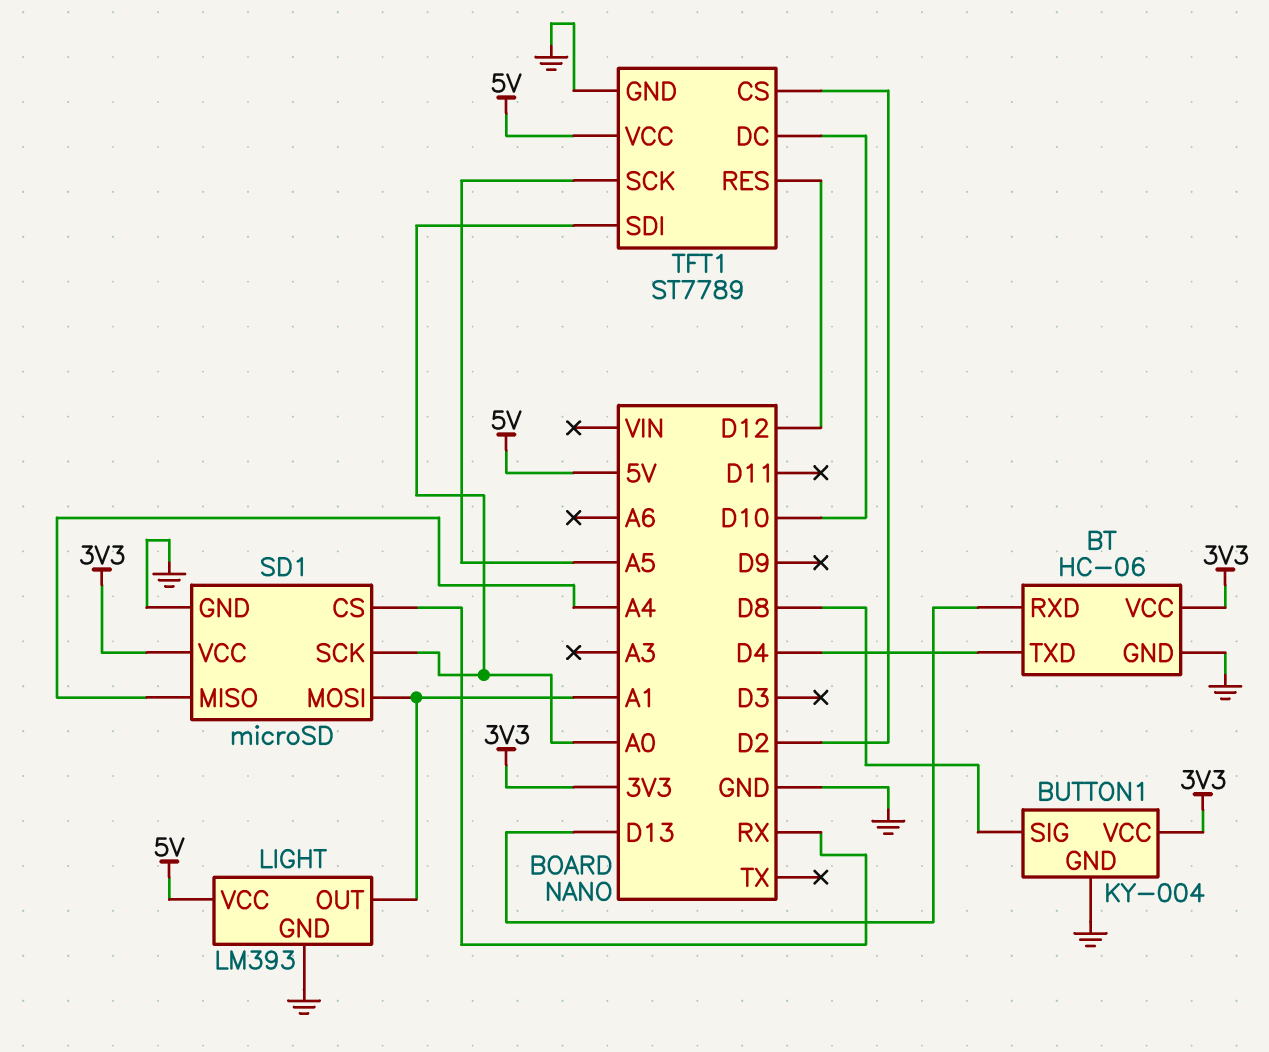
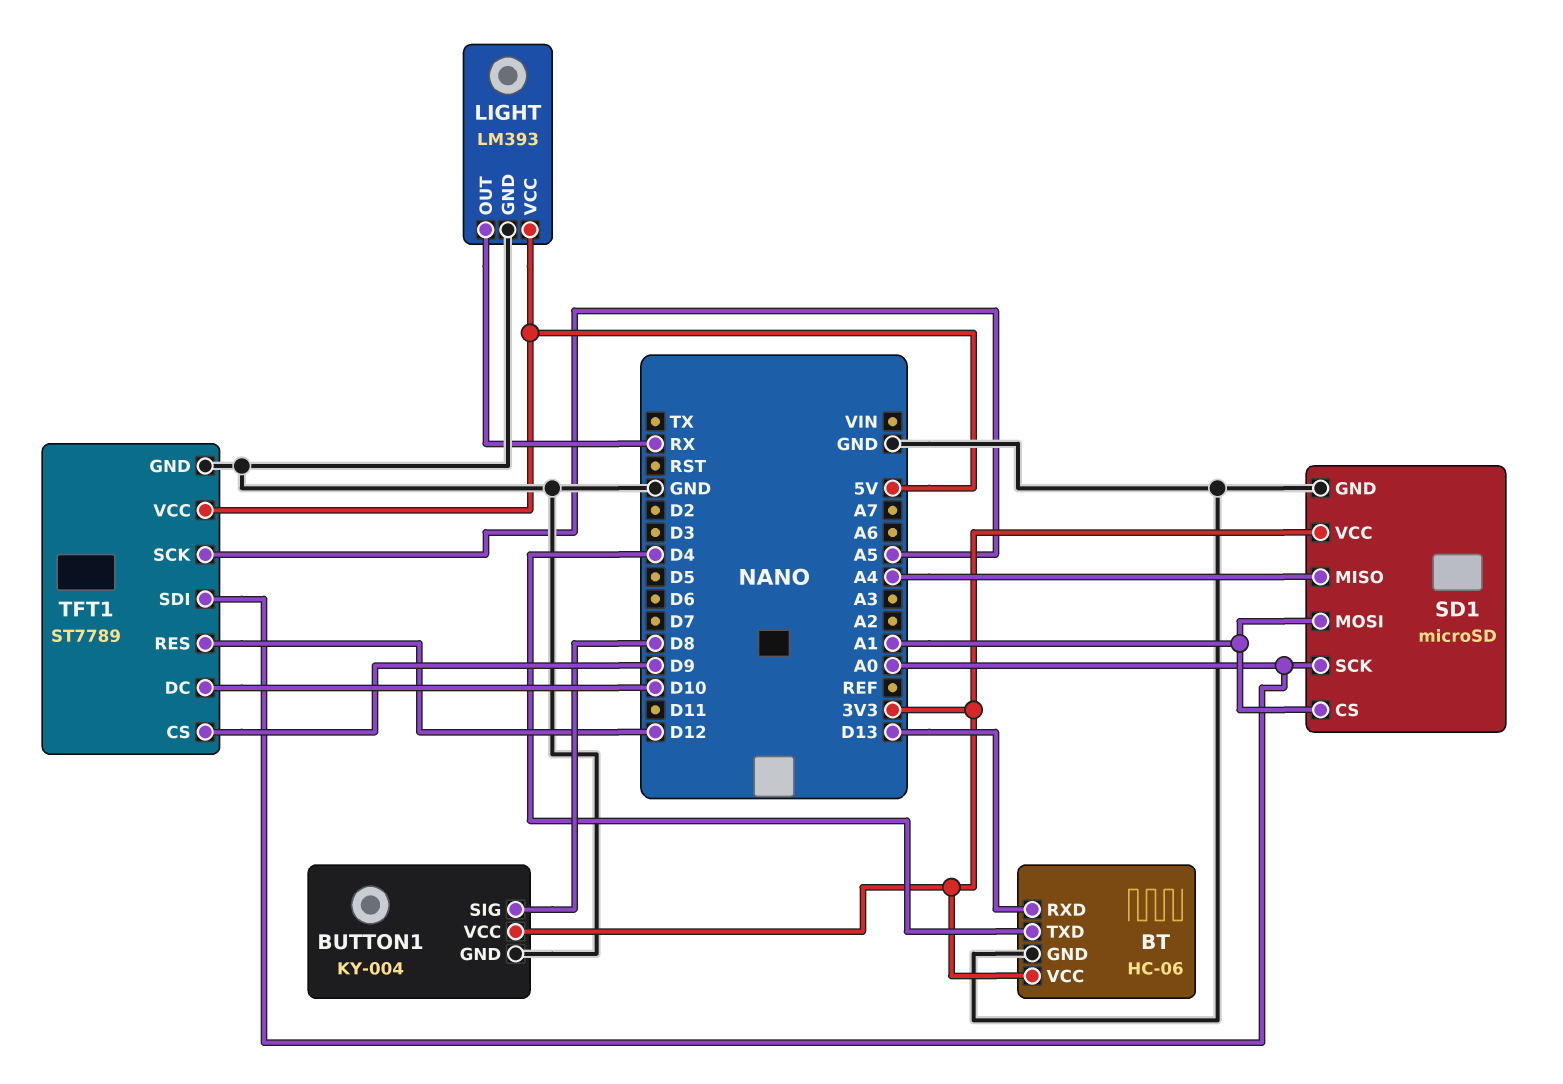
LIGHT pin OUT: A1 -> RX
SD1 pin CS: RX -> A1
TFT1 pin CS: D2 -> D9

